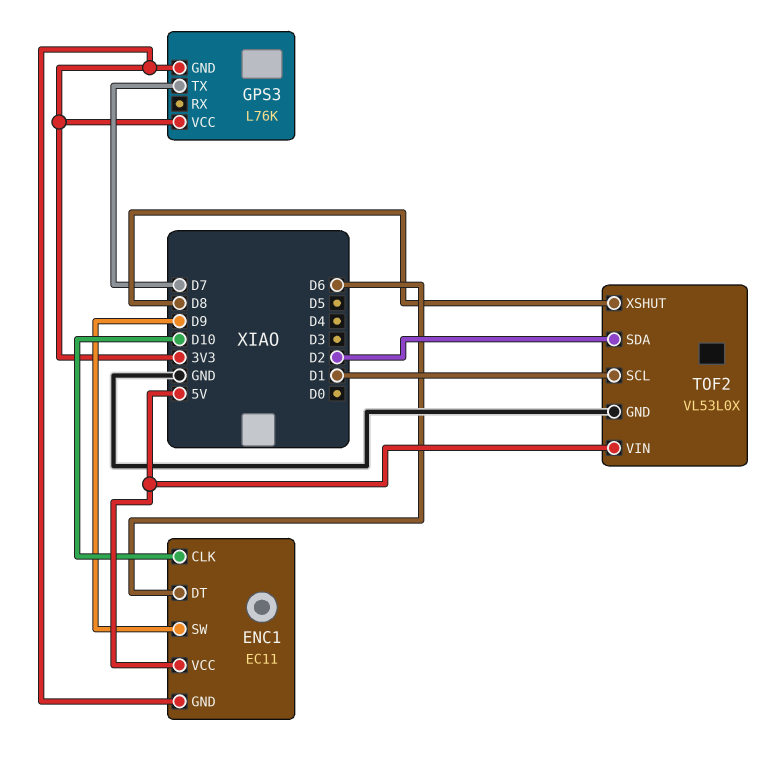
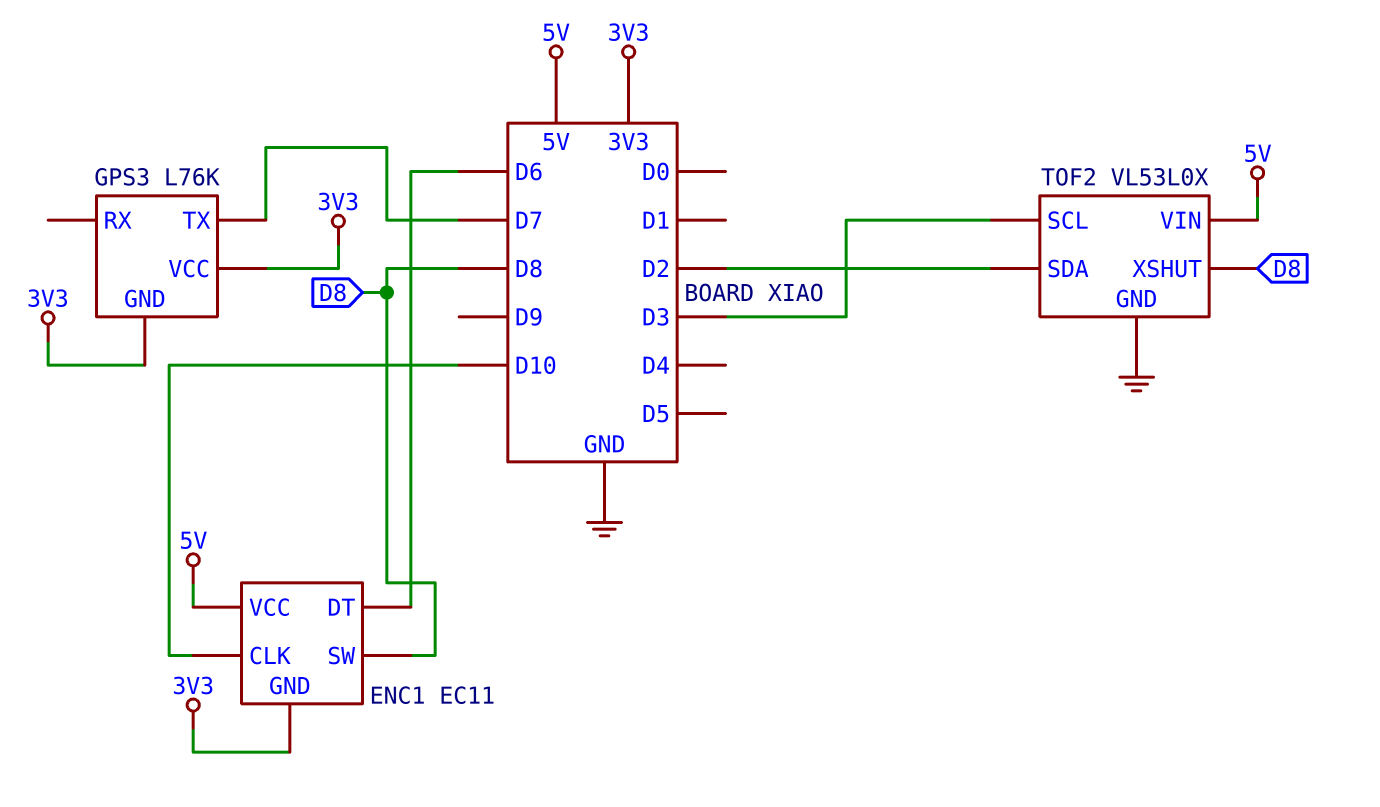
ENC1 pin SW: D9 -> D8
TOF2 pin SCL: D1 -> D3

